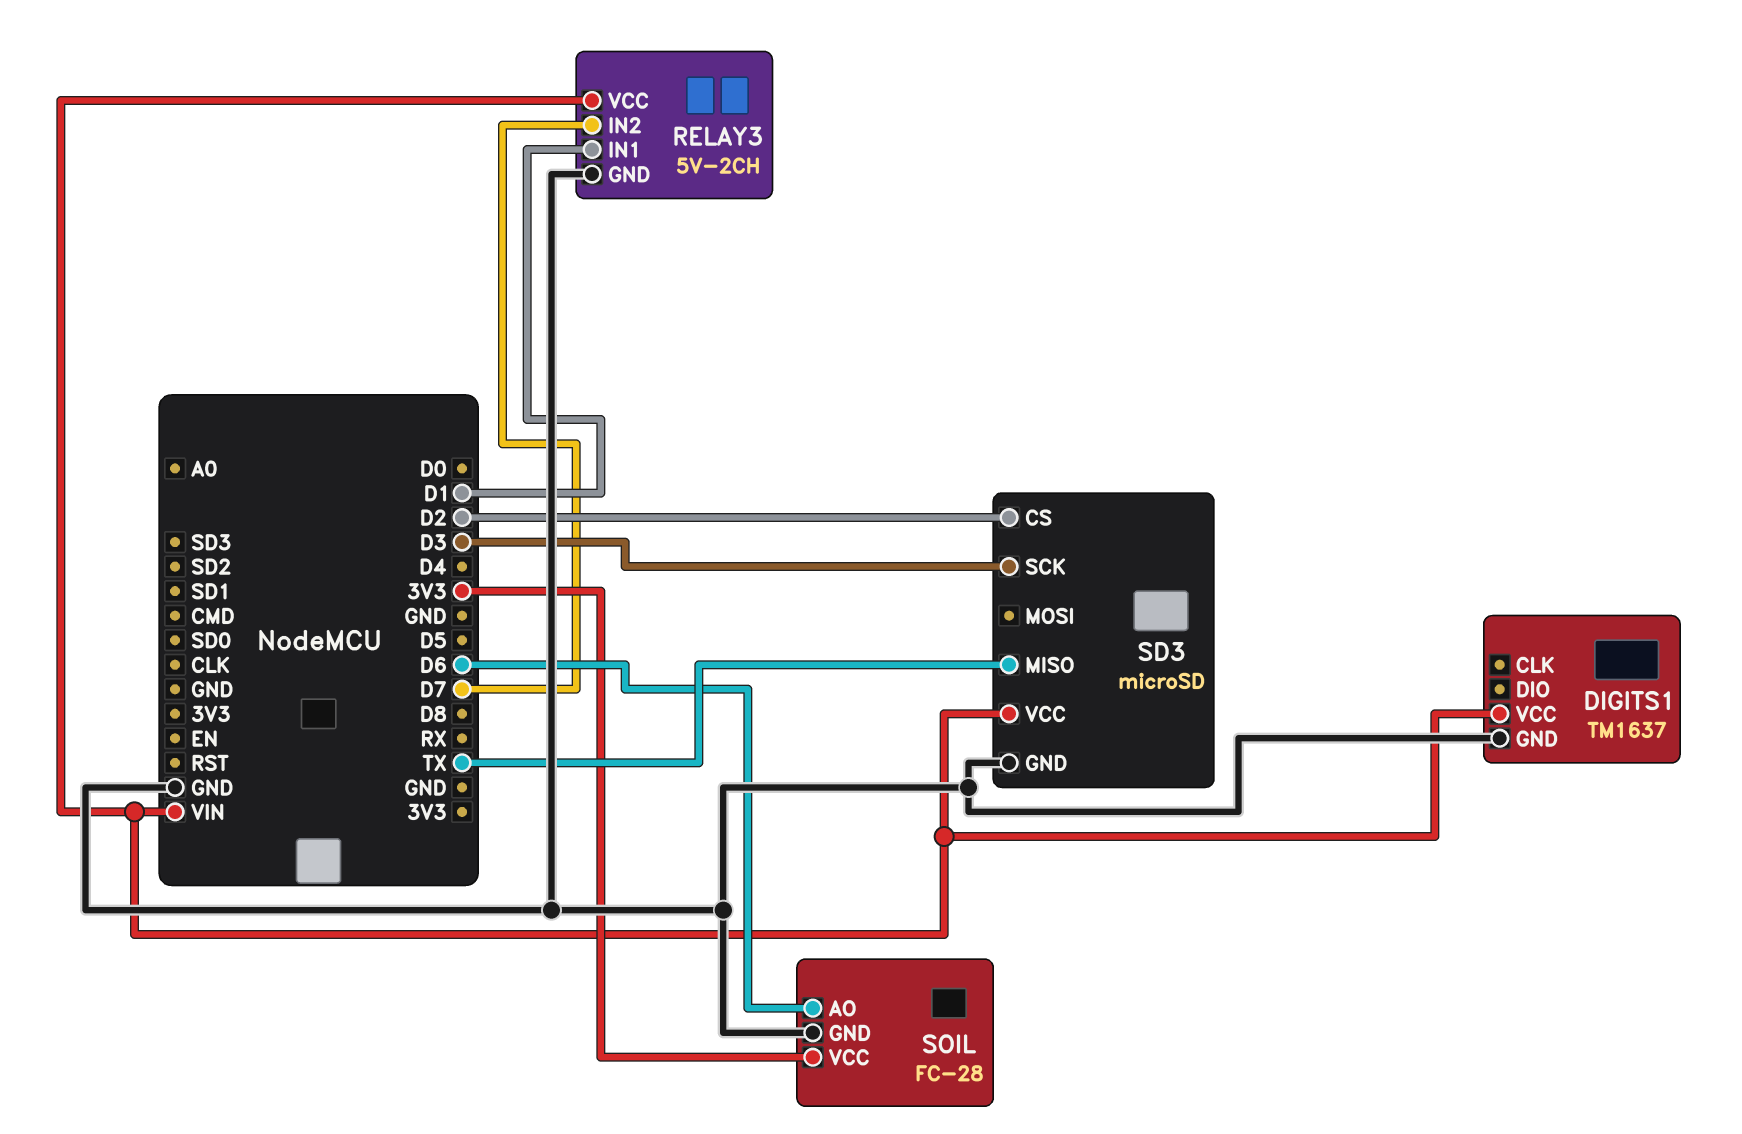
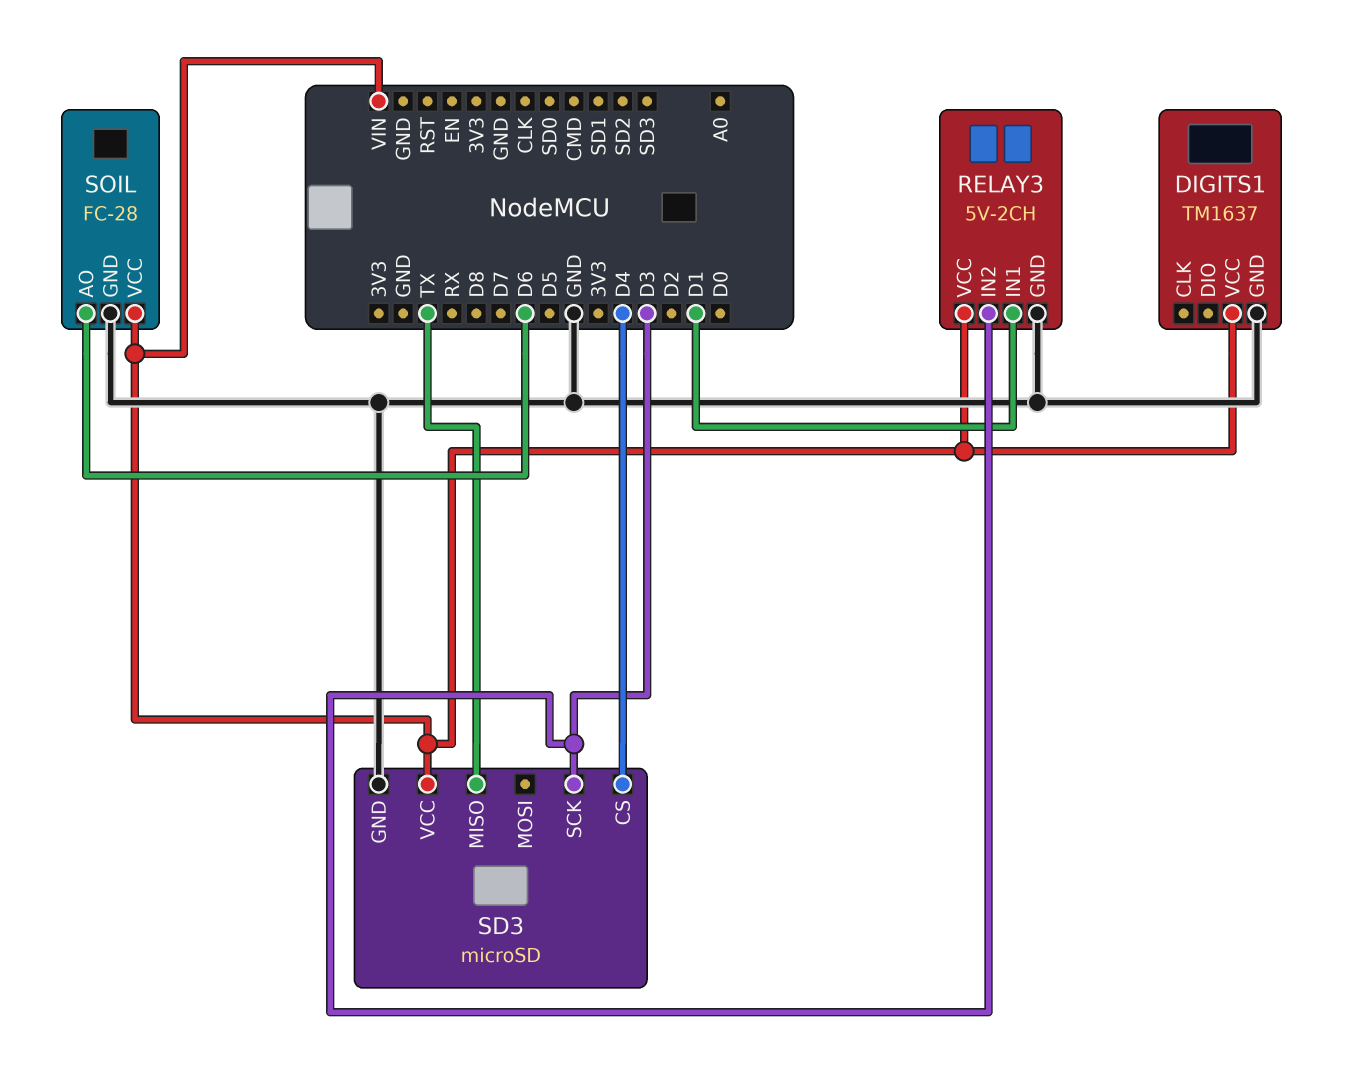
RELAY3 pin IN2: D7 -> D3
SD3 pin CS: D2 -> D4
SOIL pin VCC: 3V3 -> VIN

